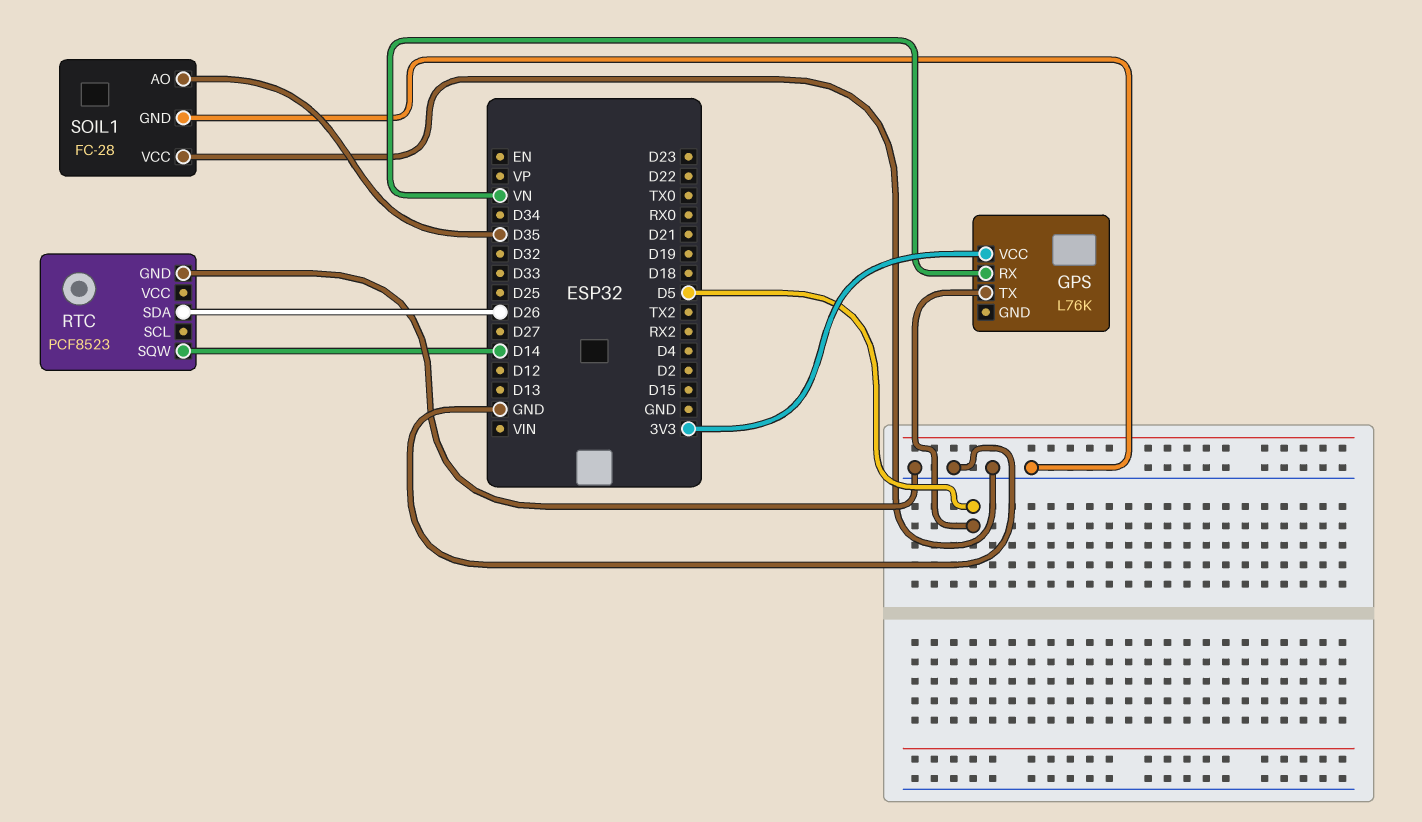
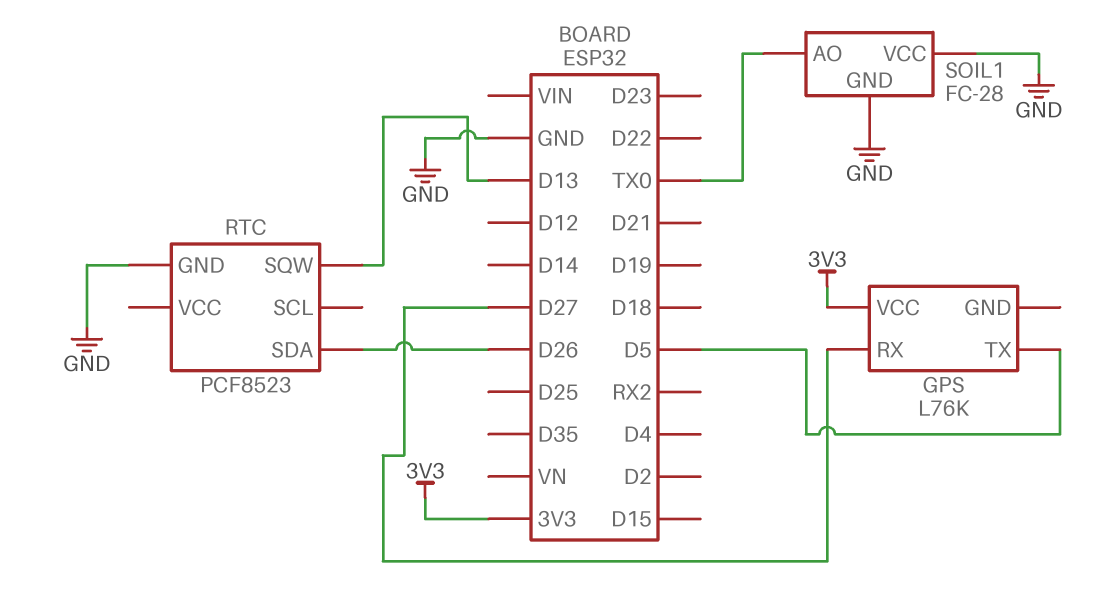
GPS pin RX: VN -> D27
RTC pin SQW: D14 -> D13
SOIL1 pin AO: D35 -> TX0

